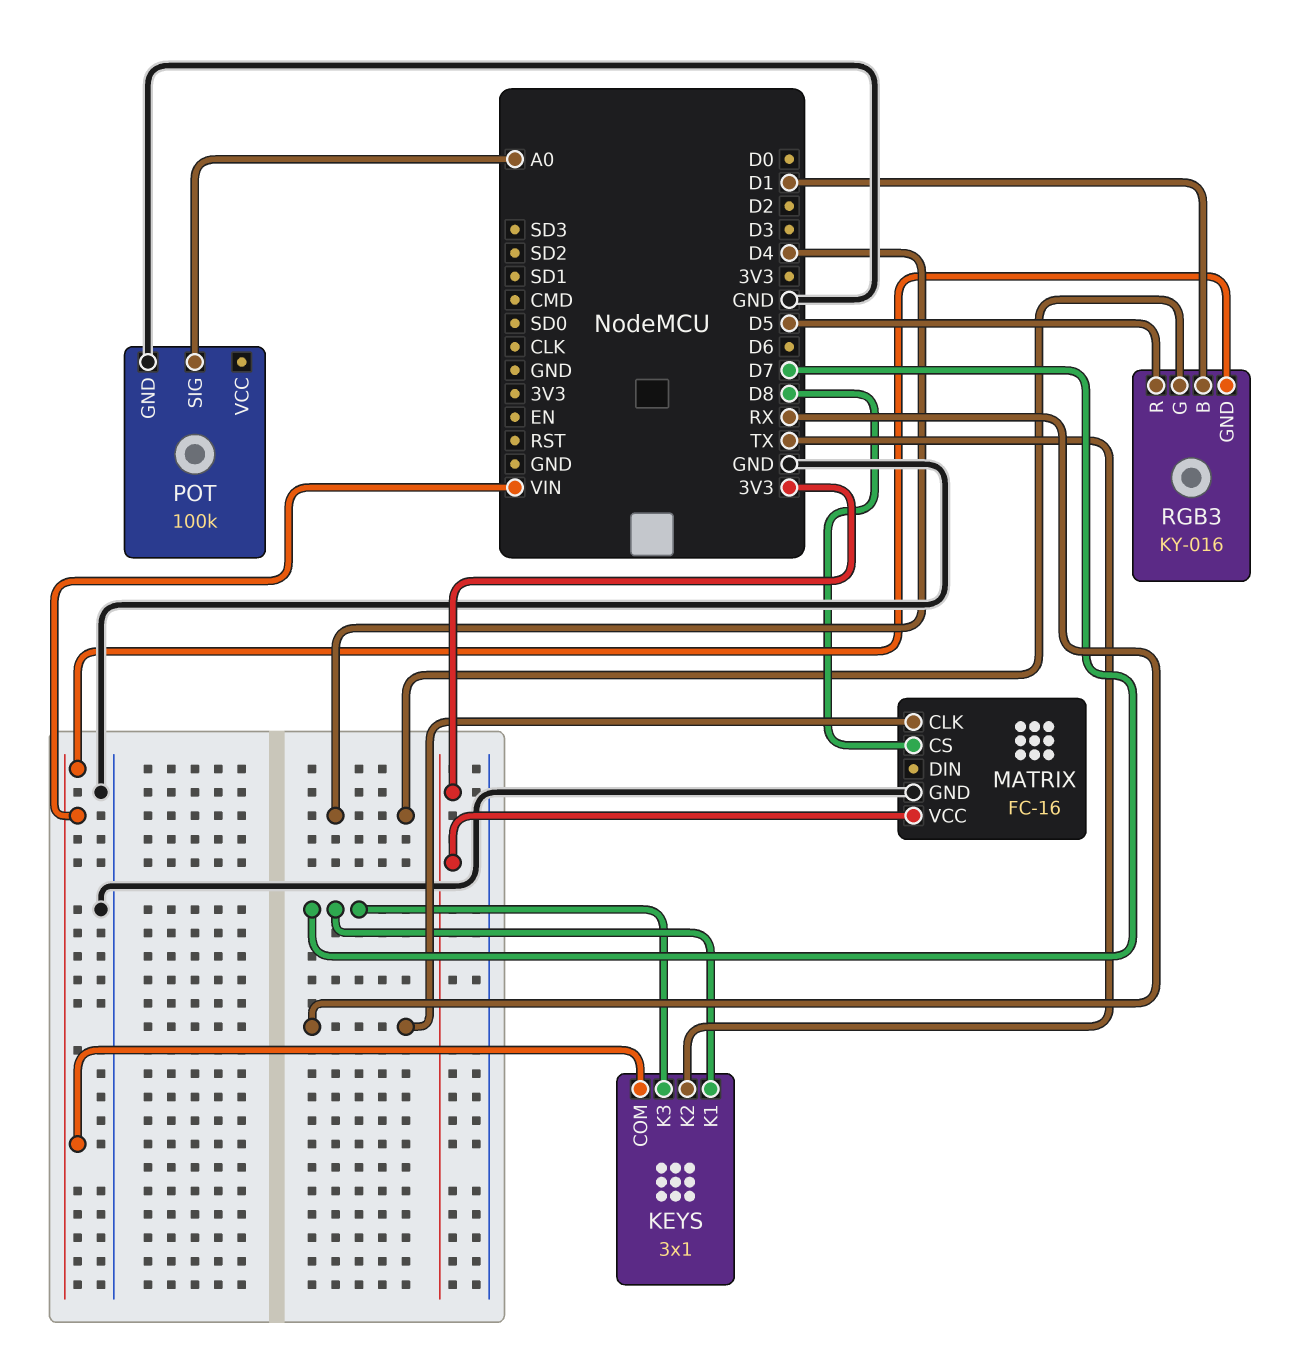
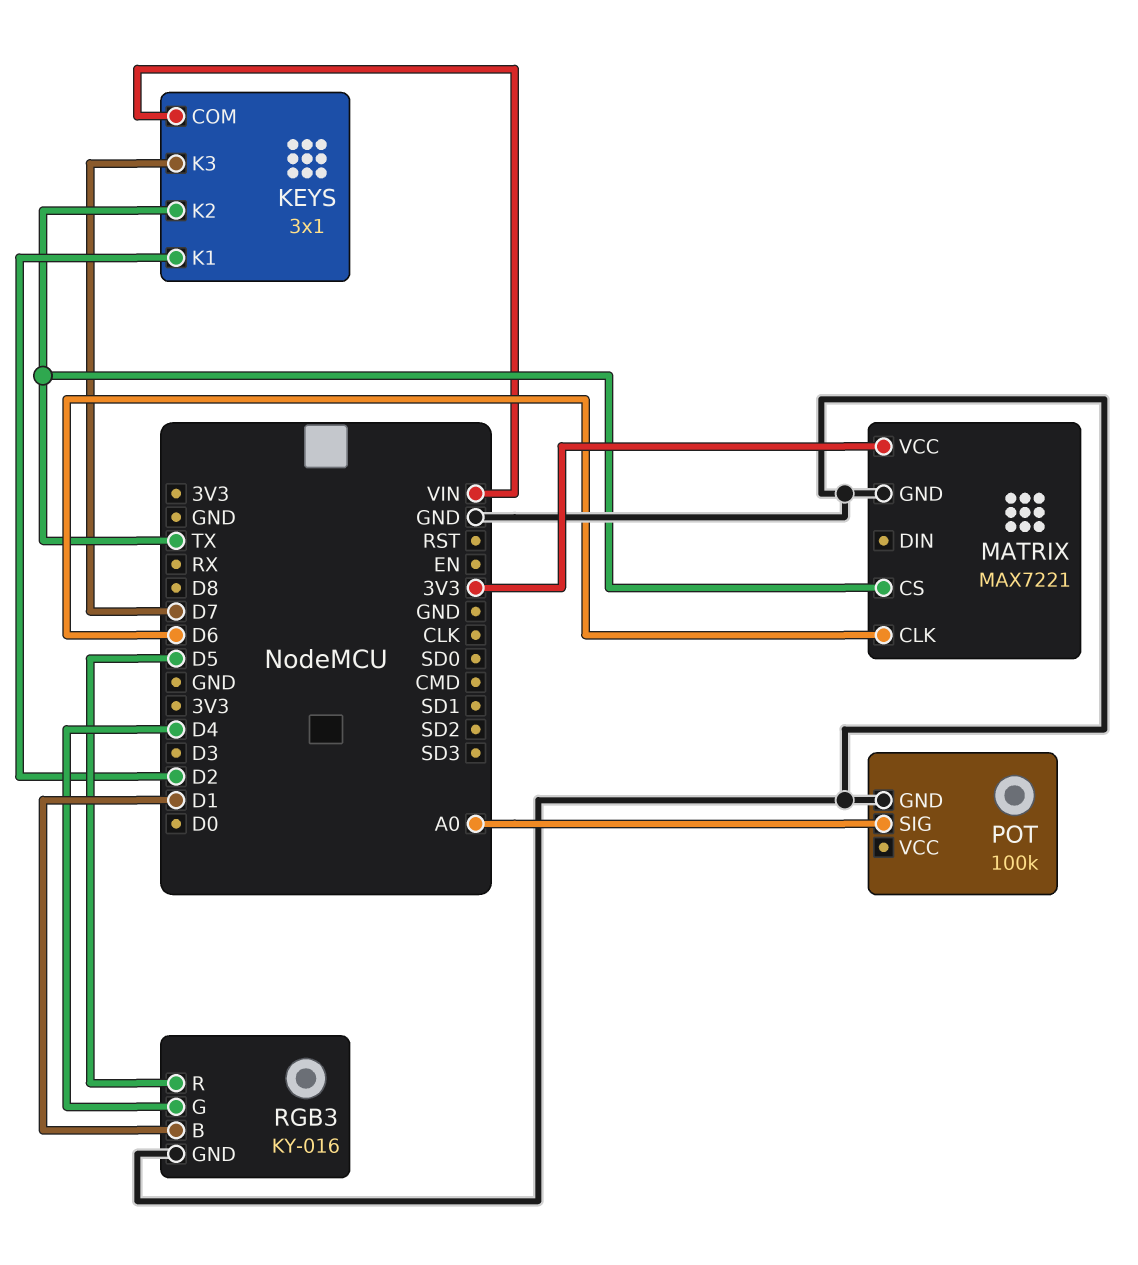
KEYS pin K1: D7 -> D2
MATRIX: FC-16 -> MAX7221
MATRIX pin CLK: RX -> D6
MATRIX pin CS: D8 -> TX
RGB3 pin GND: VIN -> GND

